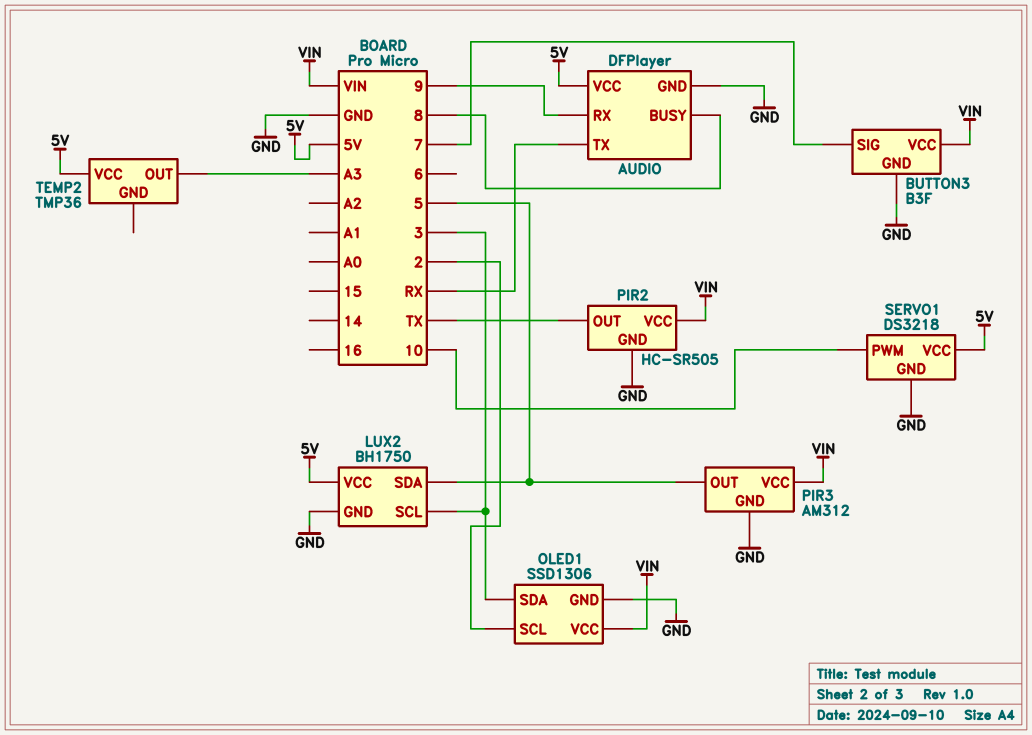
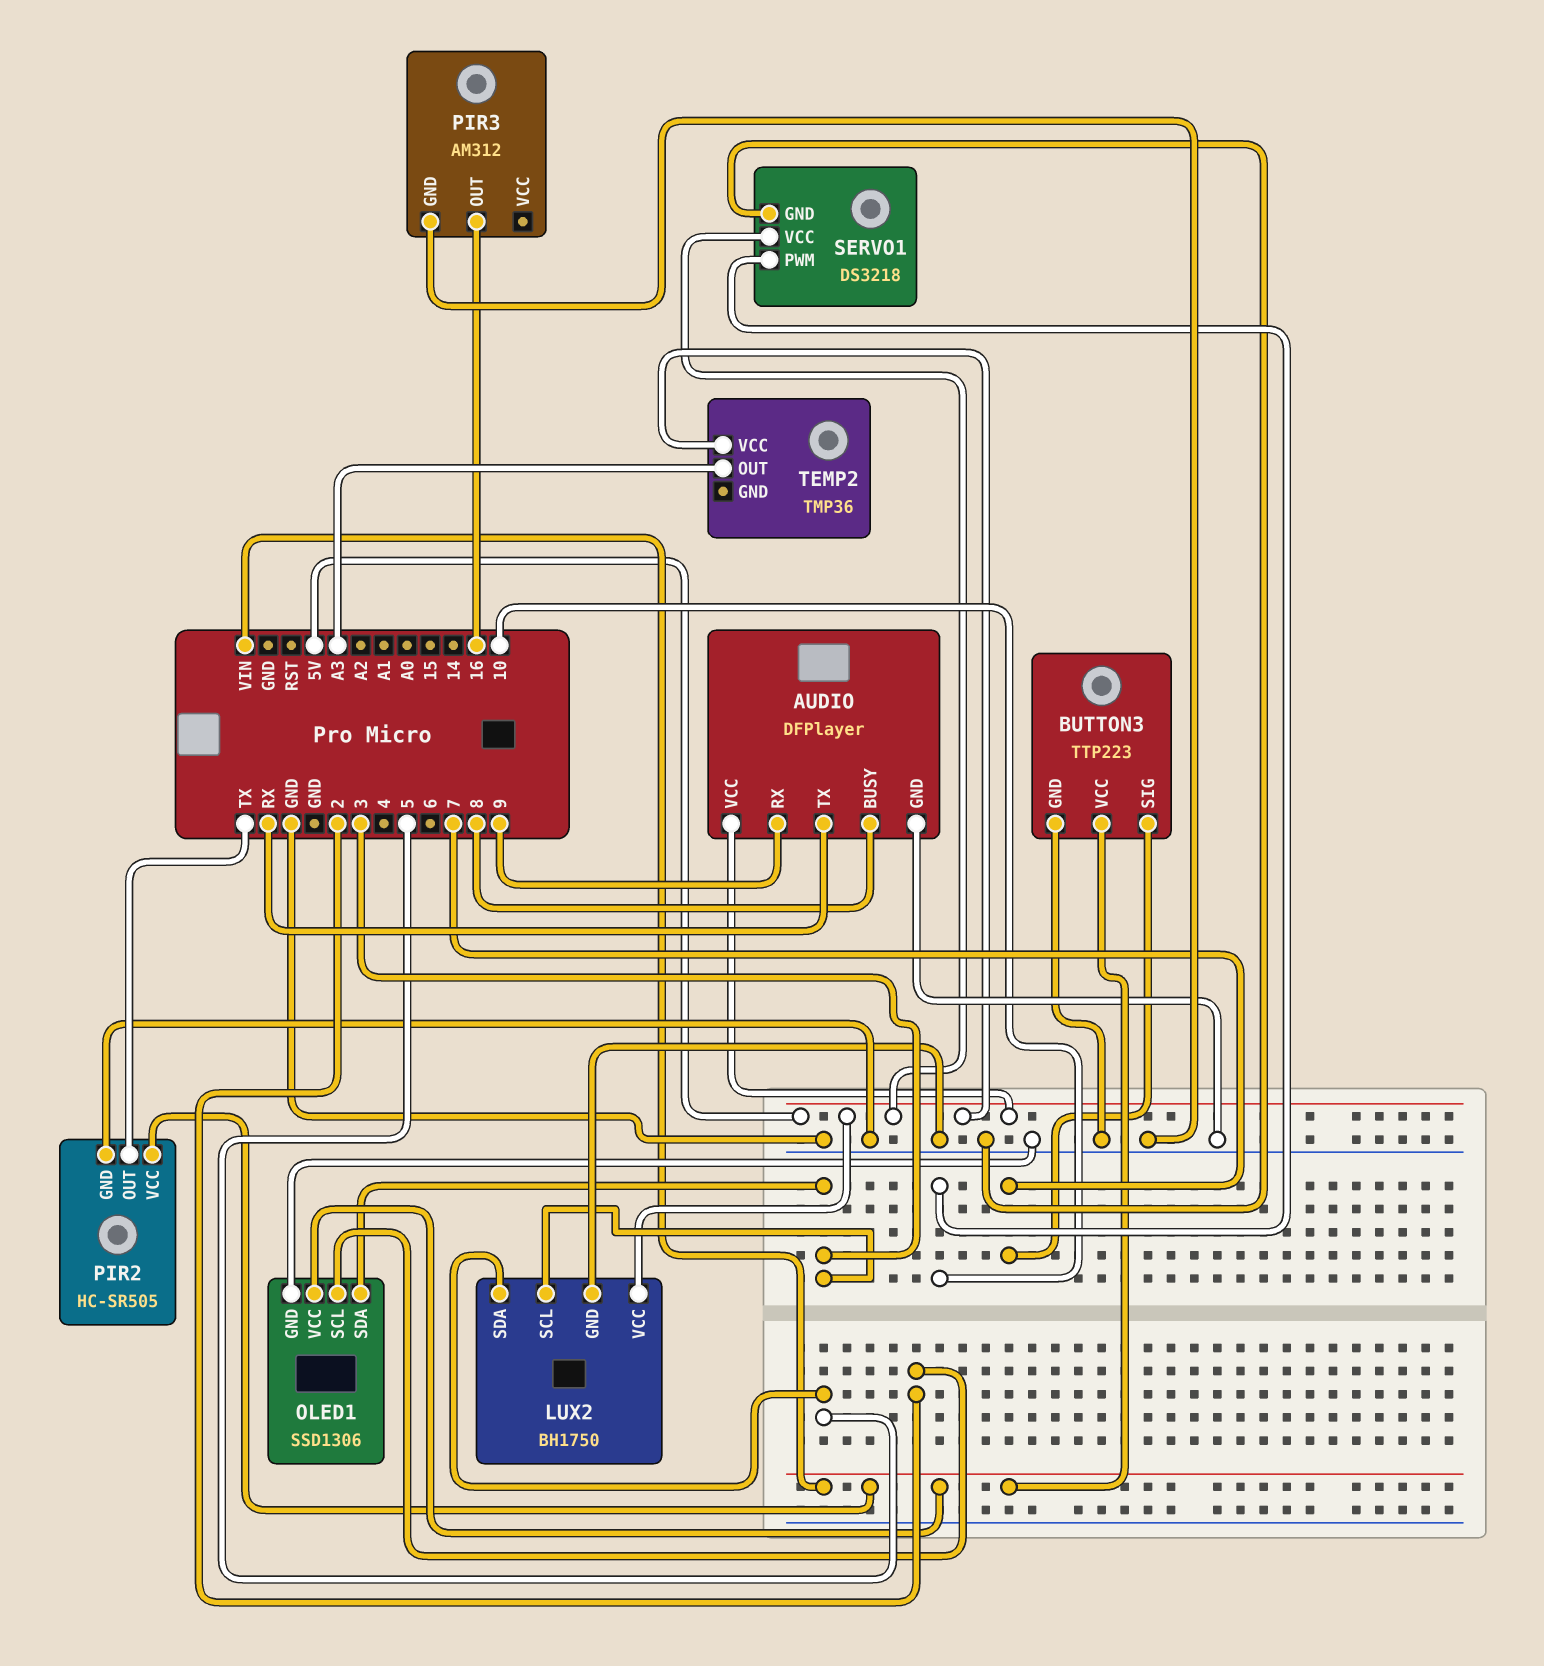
BUTTON3: B3F -> TTP223
PIR3 pin OUT: 5 -> 16
PIR3 pin VCC: VIN -> none

